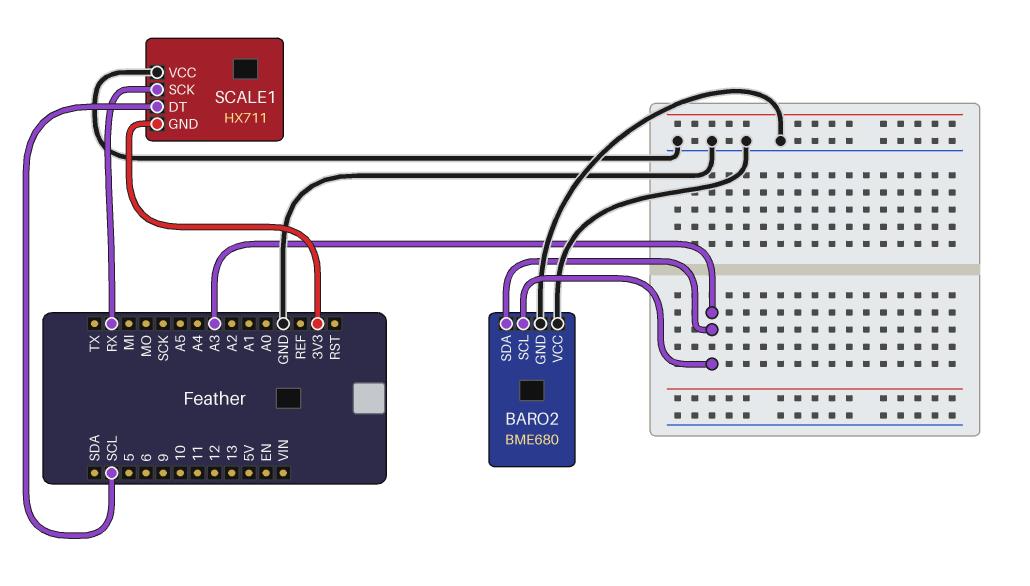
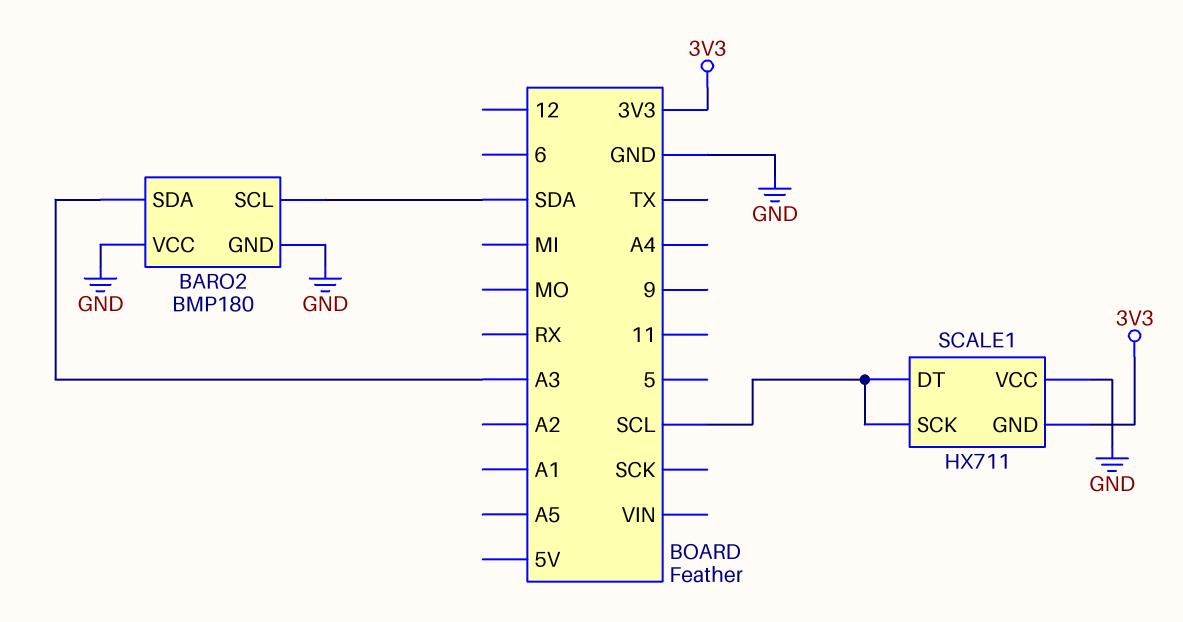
BARO2: BME680 -> BMP180
BARO2 pin SCL: A3 -> SDA
SCALE1 pin SCK: RX -> SCL

